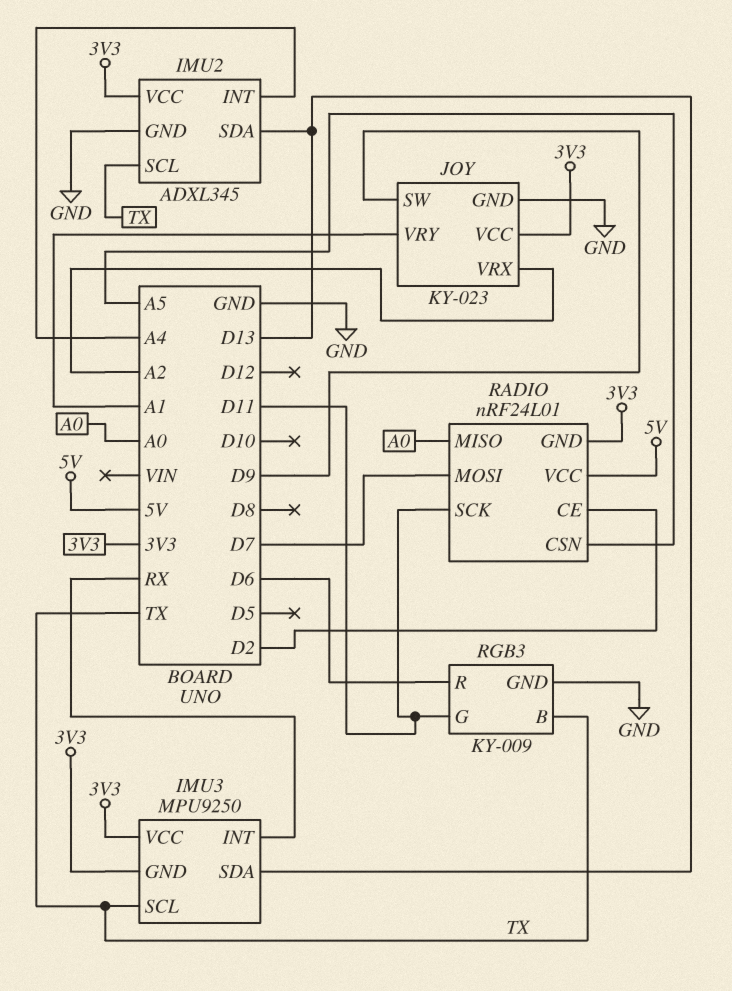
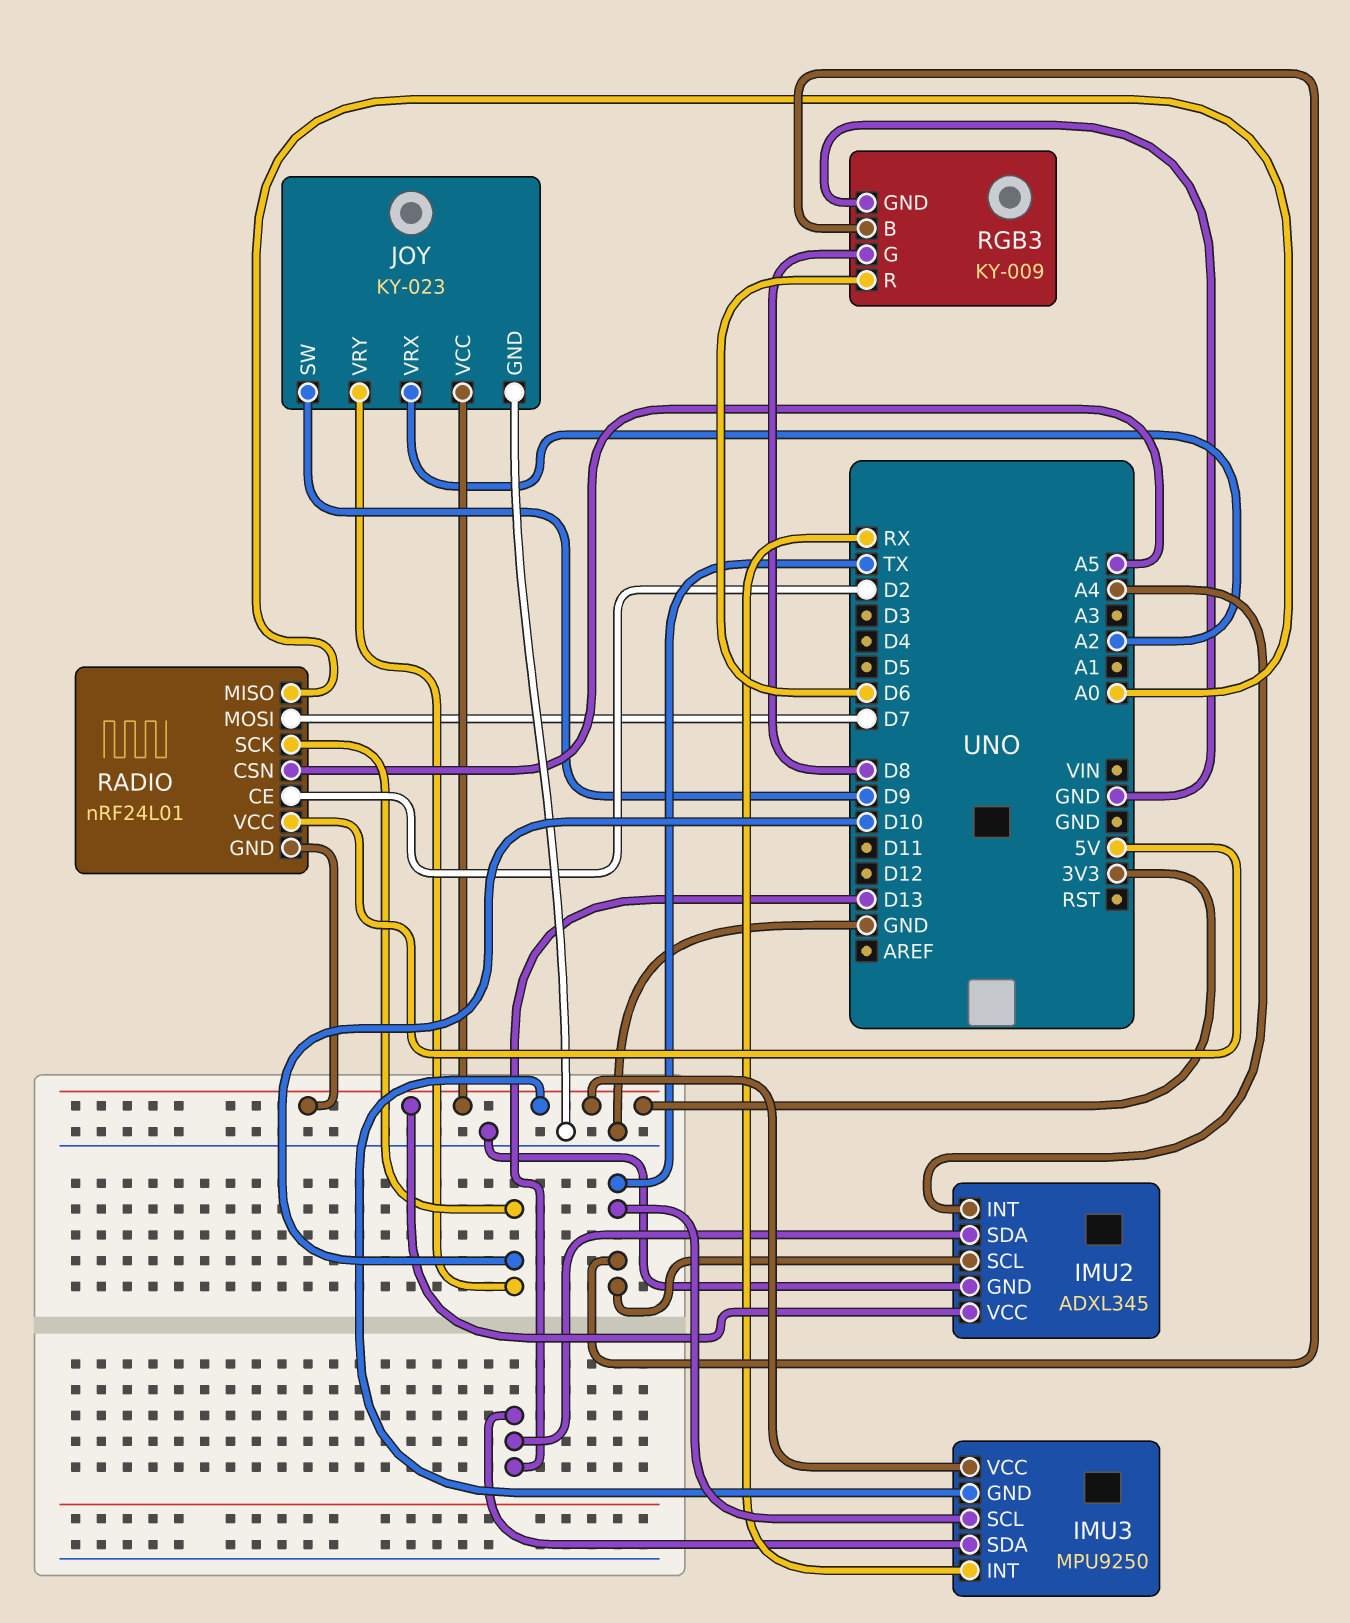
JOY pin VRY: A1 -> D10
RADIO pin SCK: D11 -> D10
RGB3 pin G: D11 -> D8

